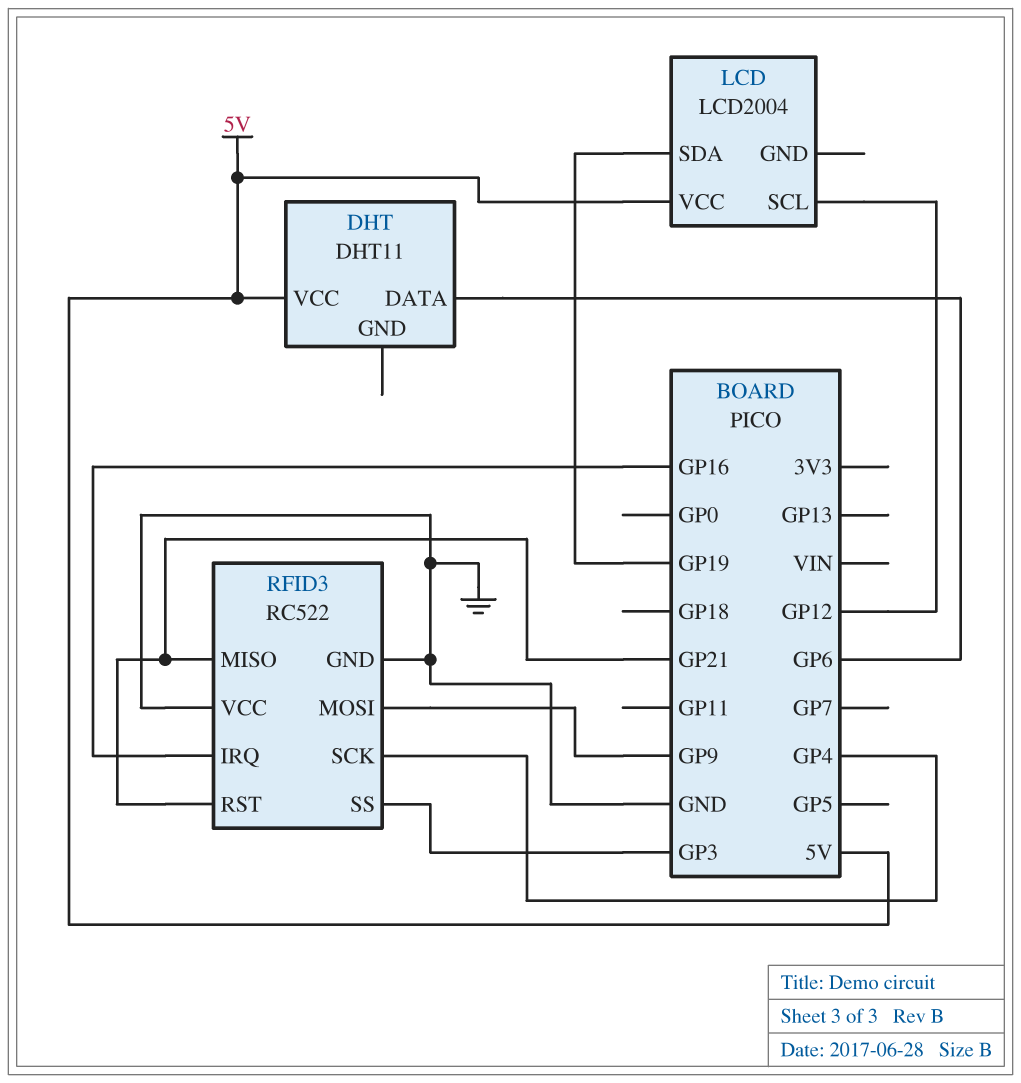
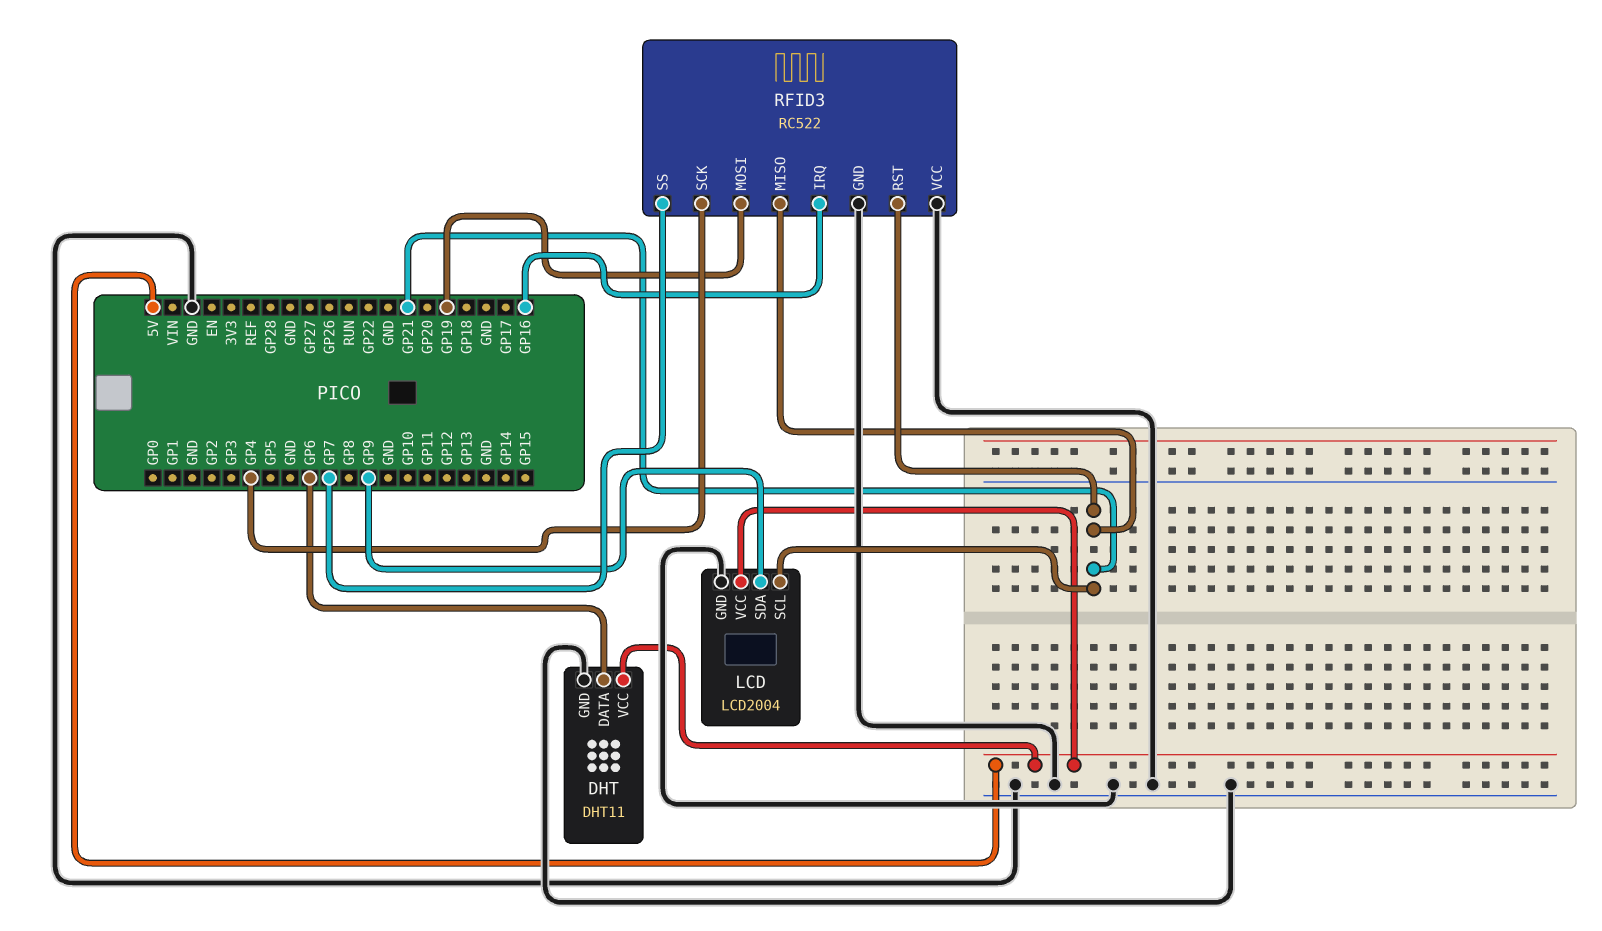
DHT pin GND: none -> GND
LCD pin GND: none -> GND
LCD pin SCL: GP12 -> GP21
LCD pin SDA: GP19 -> GP9
RFID3 pin MOSI: GP9 -> GP19
RFID3 pin SS: GP3 -> GP7

